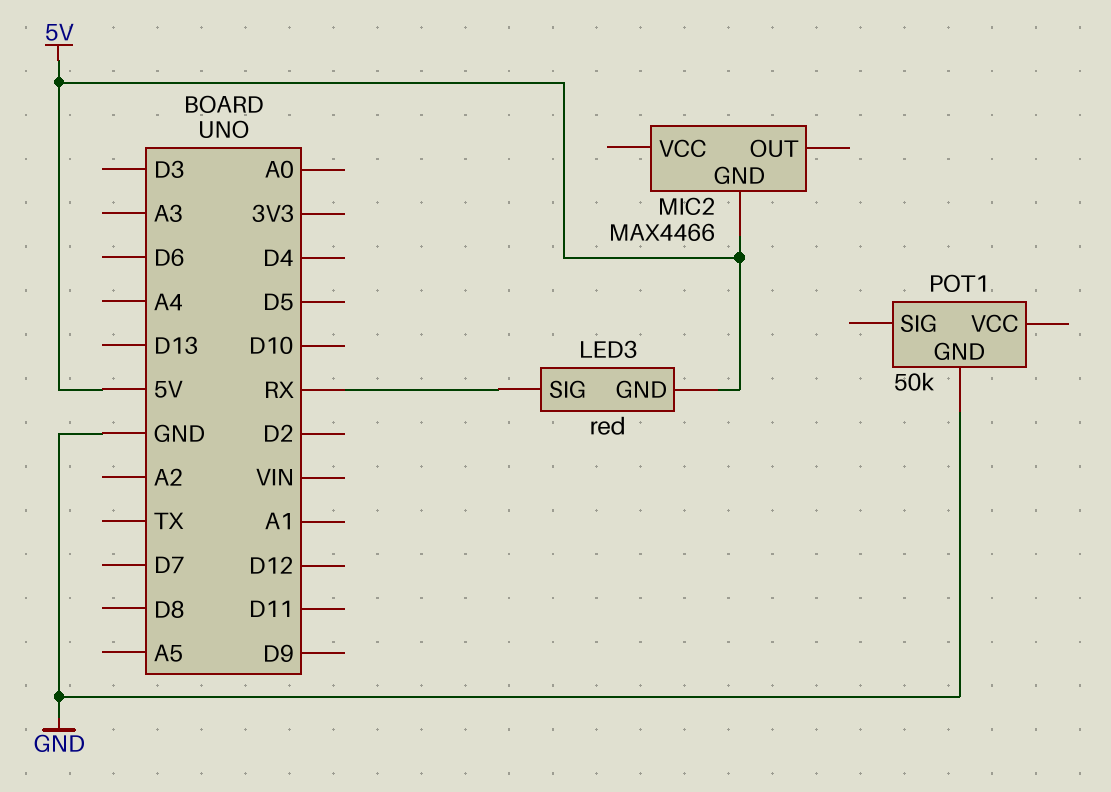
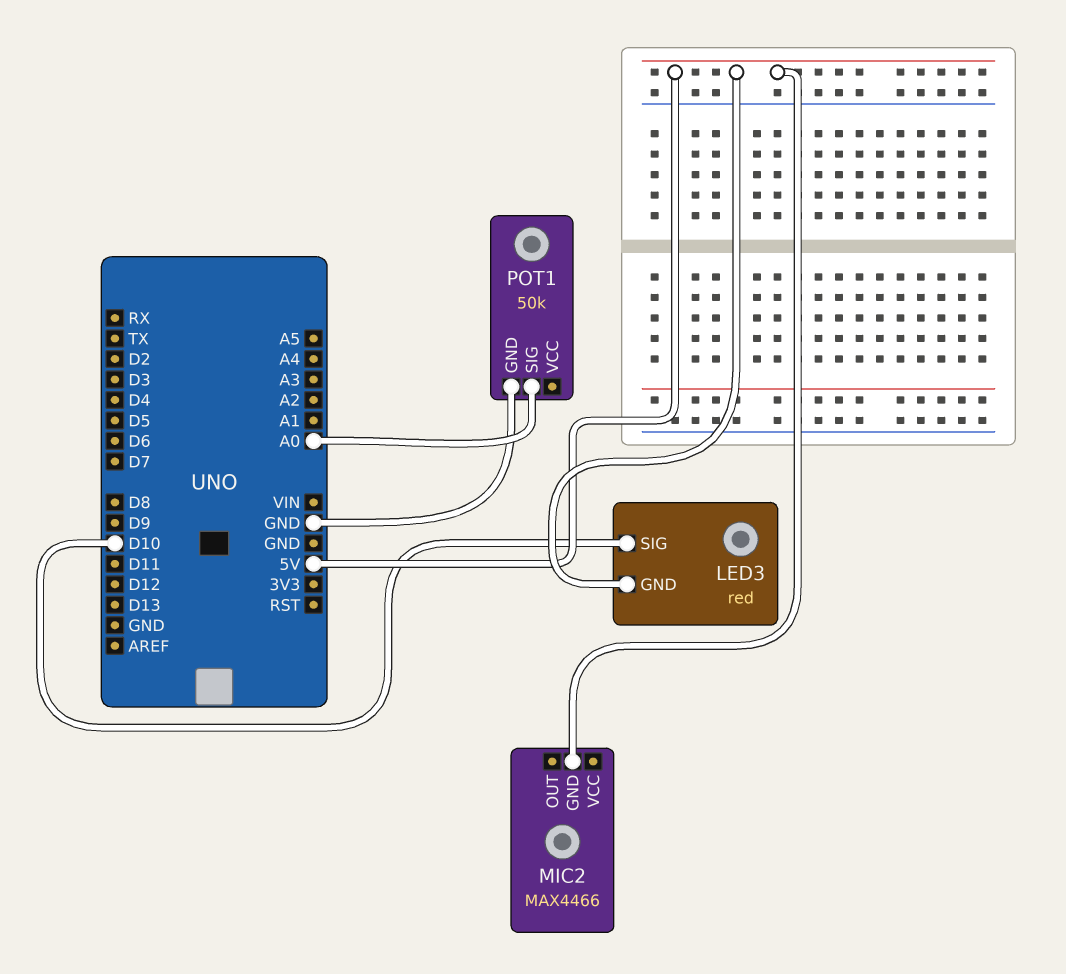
LED3 pin SIG: RX -> D10
POT1 pin SIG: none -> A0

